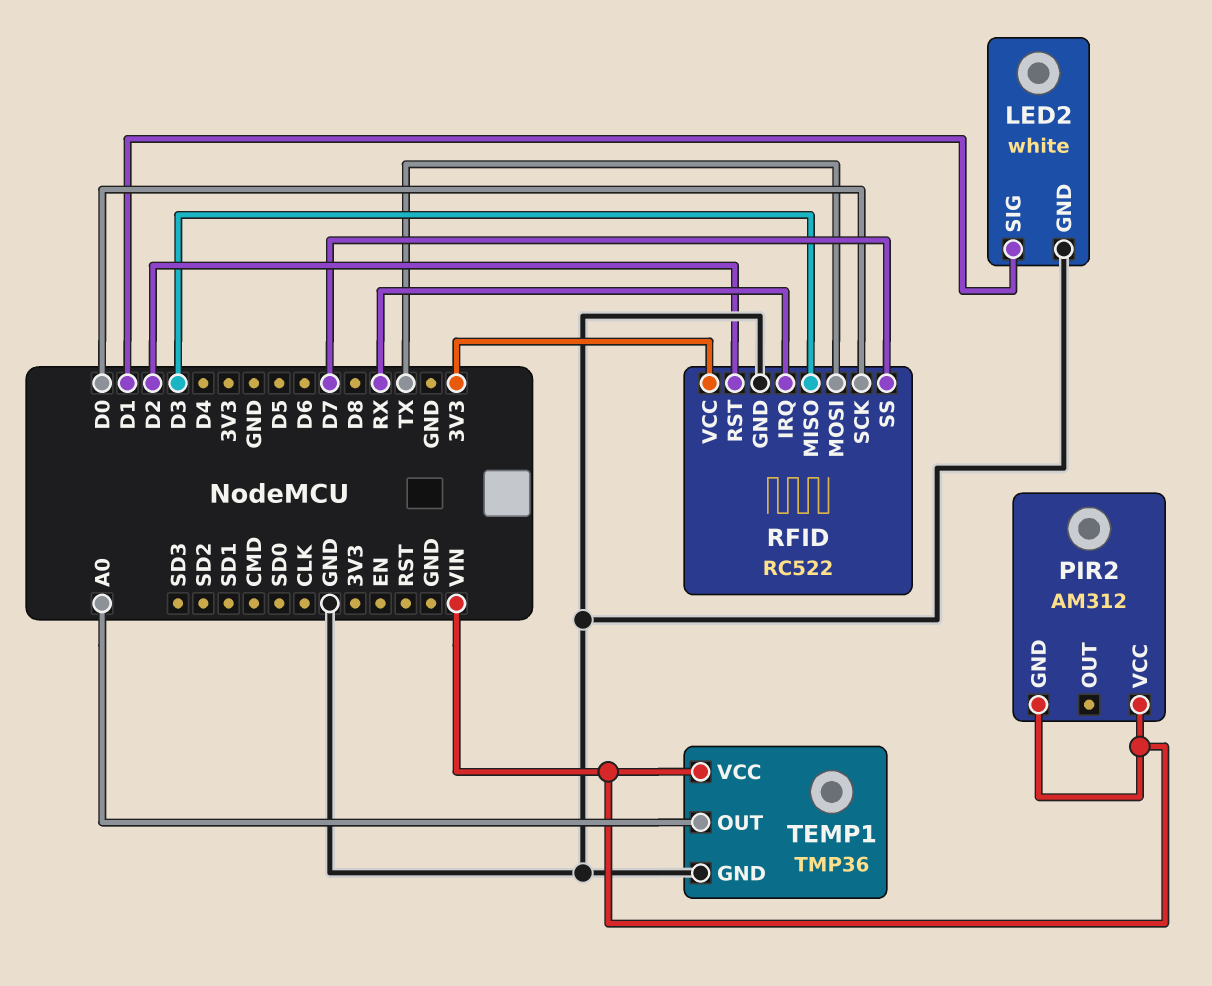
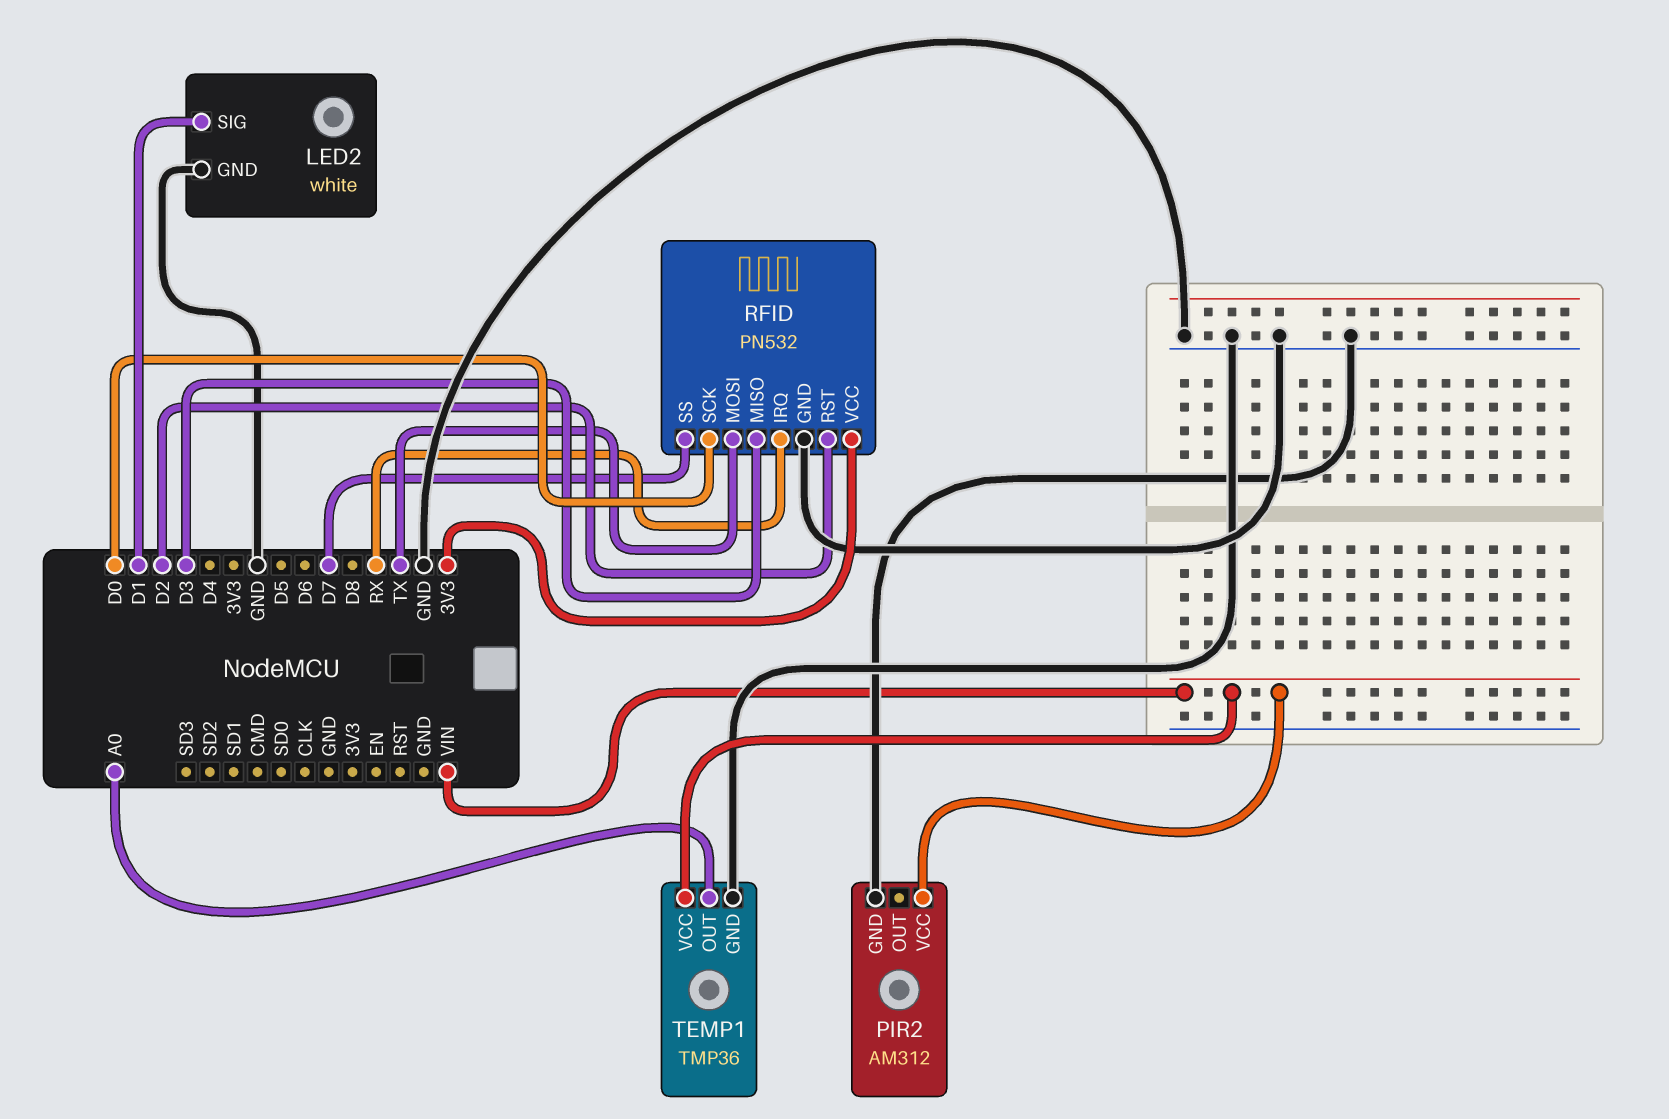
PIR2 pin GND: VIN -> GND
RFID: RC522 -> PN532

